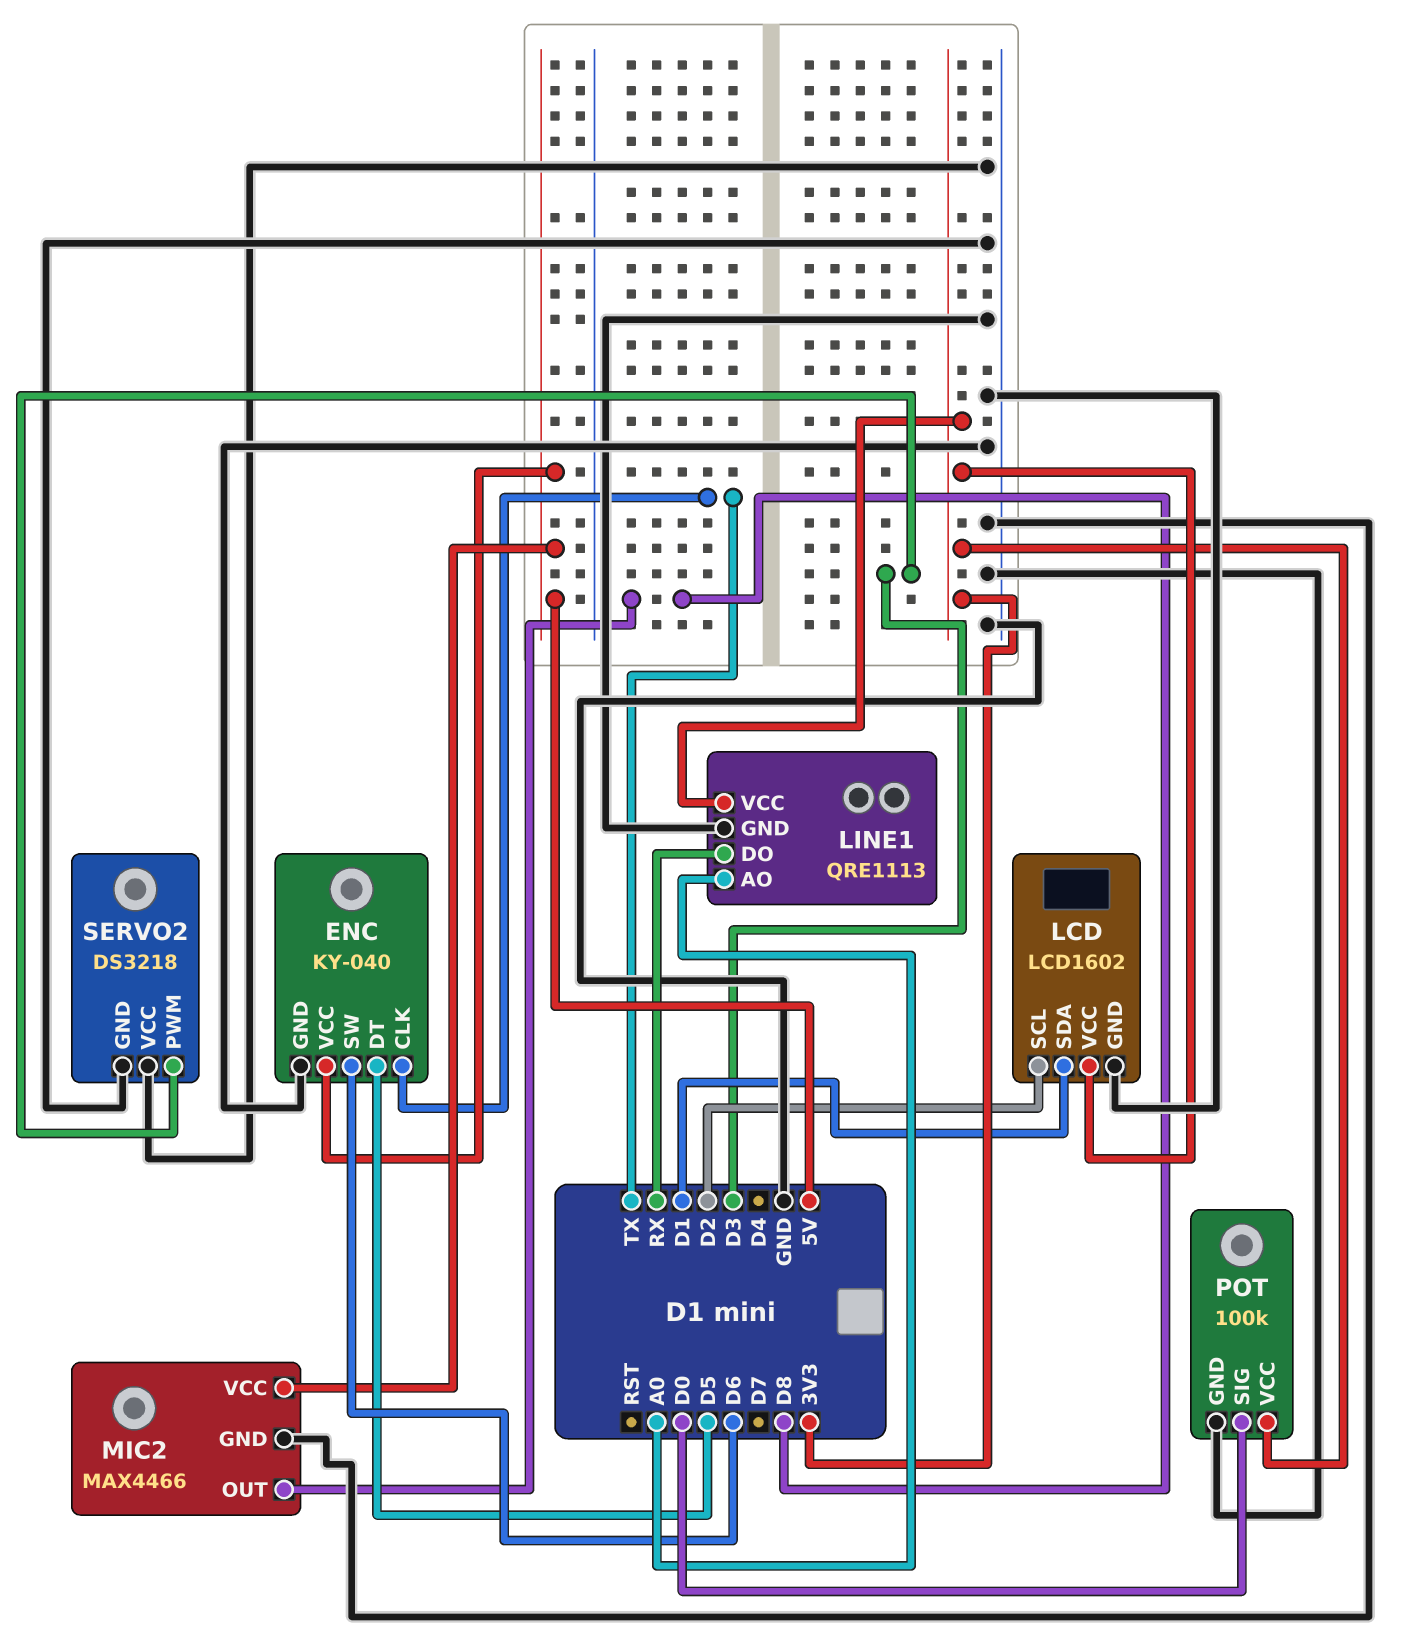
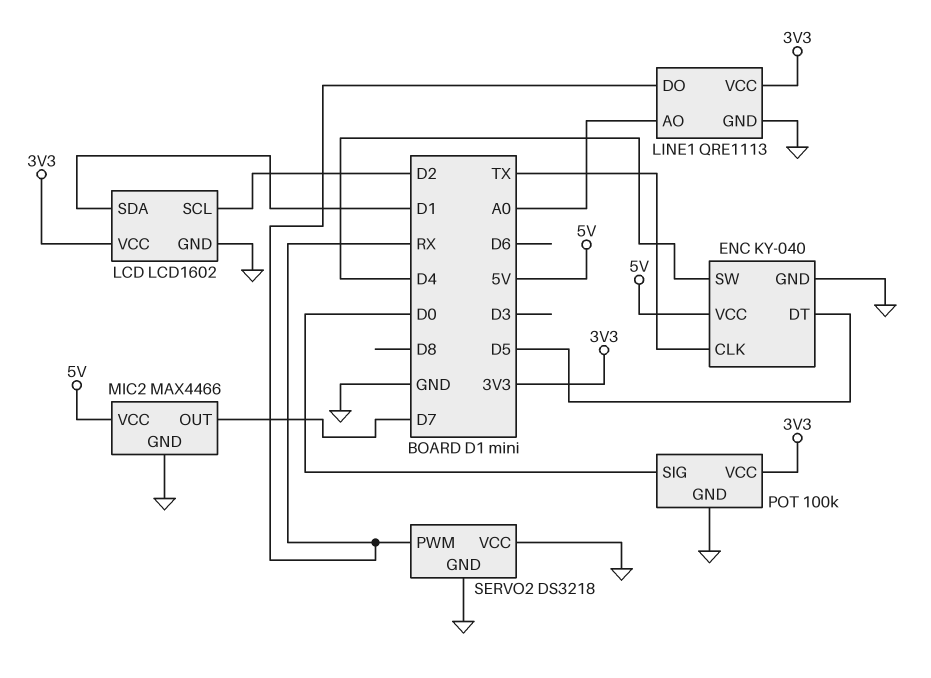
ENC pin SW: D6 -> D4
MIC2 pin OUT: D8 -> D7
SERVO2 pin PWM: D3 -> RX

